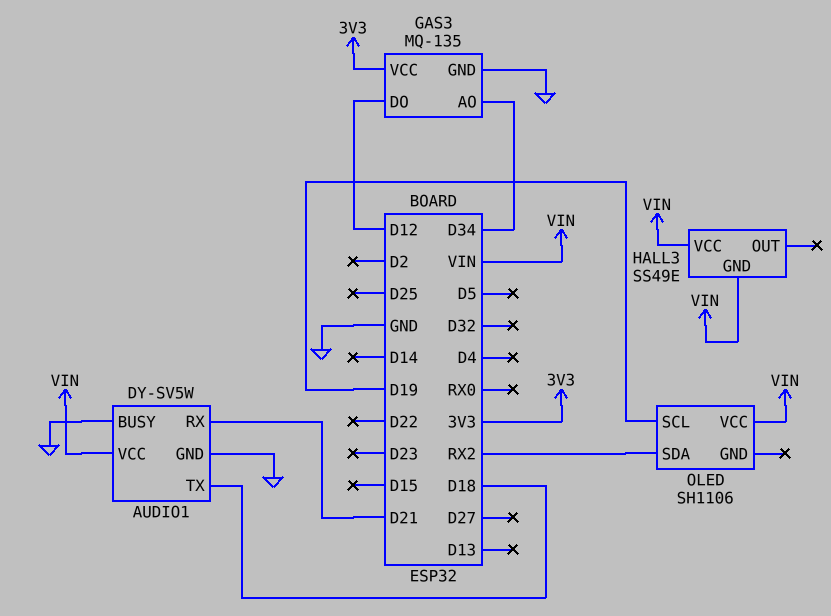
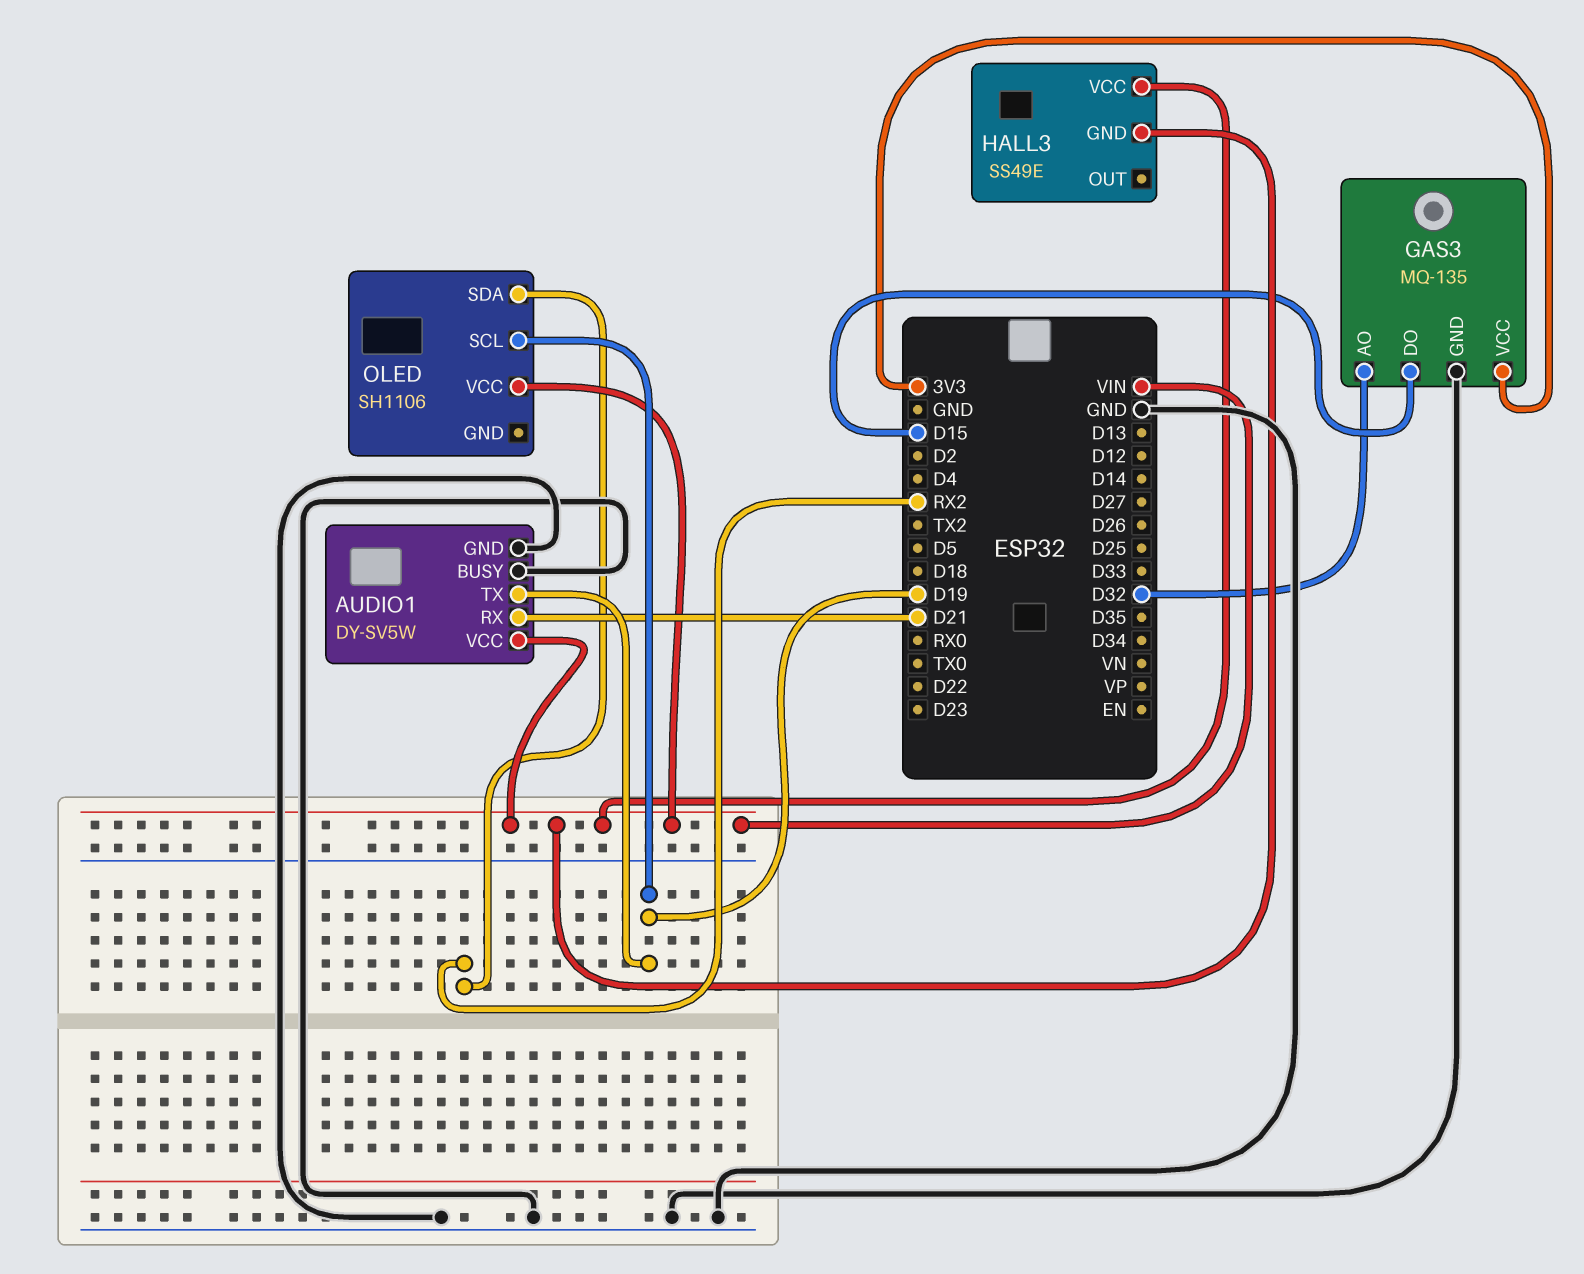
AUDIO1 pin TX: D18 -> D19
GAS3 pin AO: D34 -> D32
GAS3 pin DO: D12 -> D15

